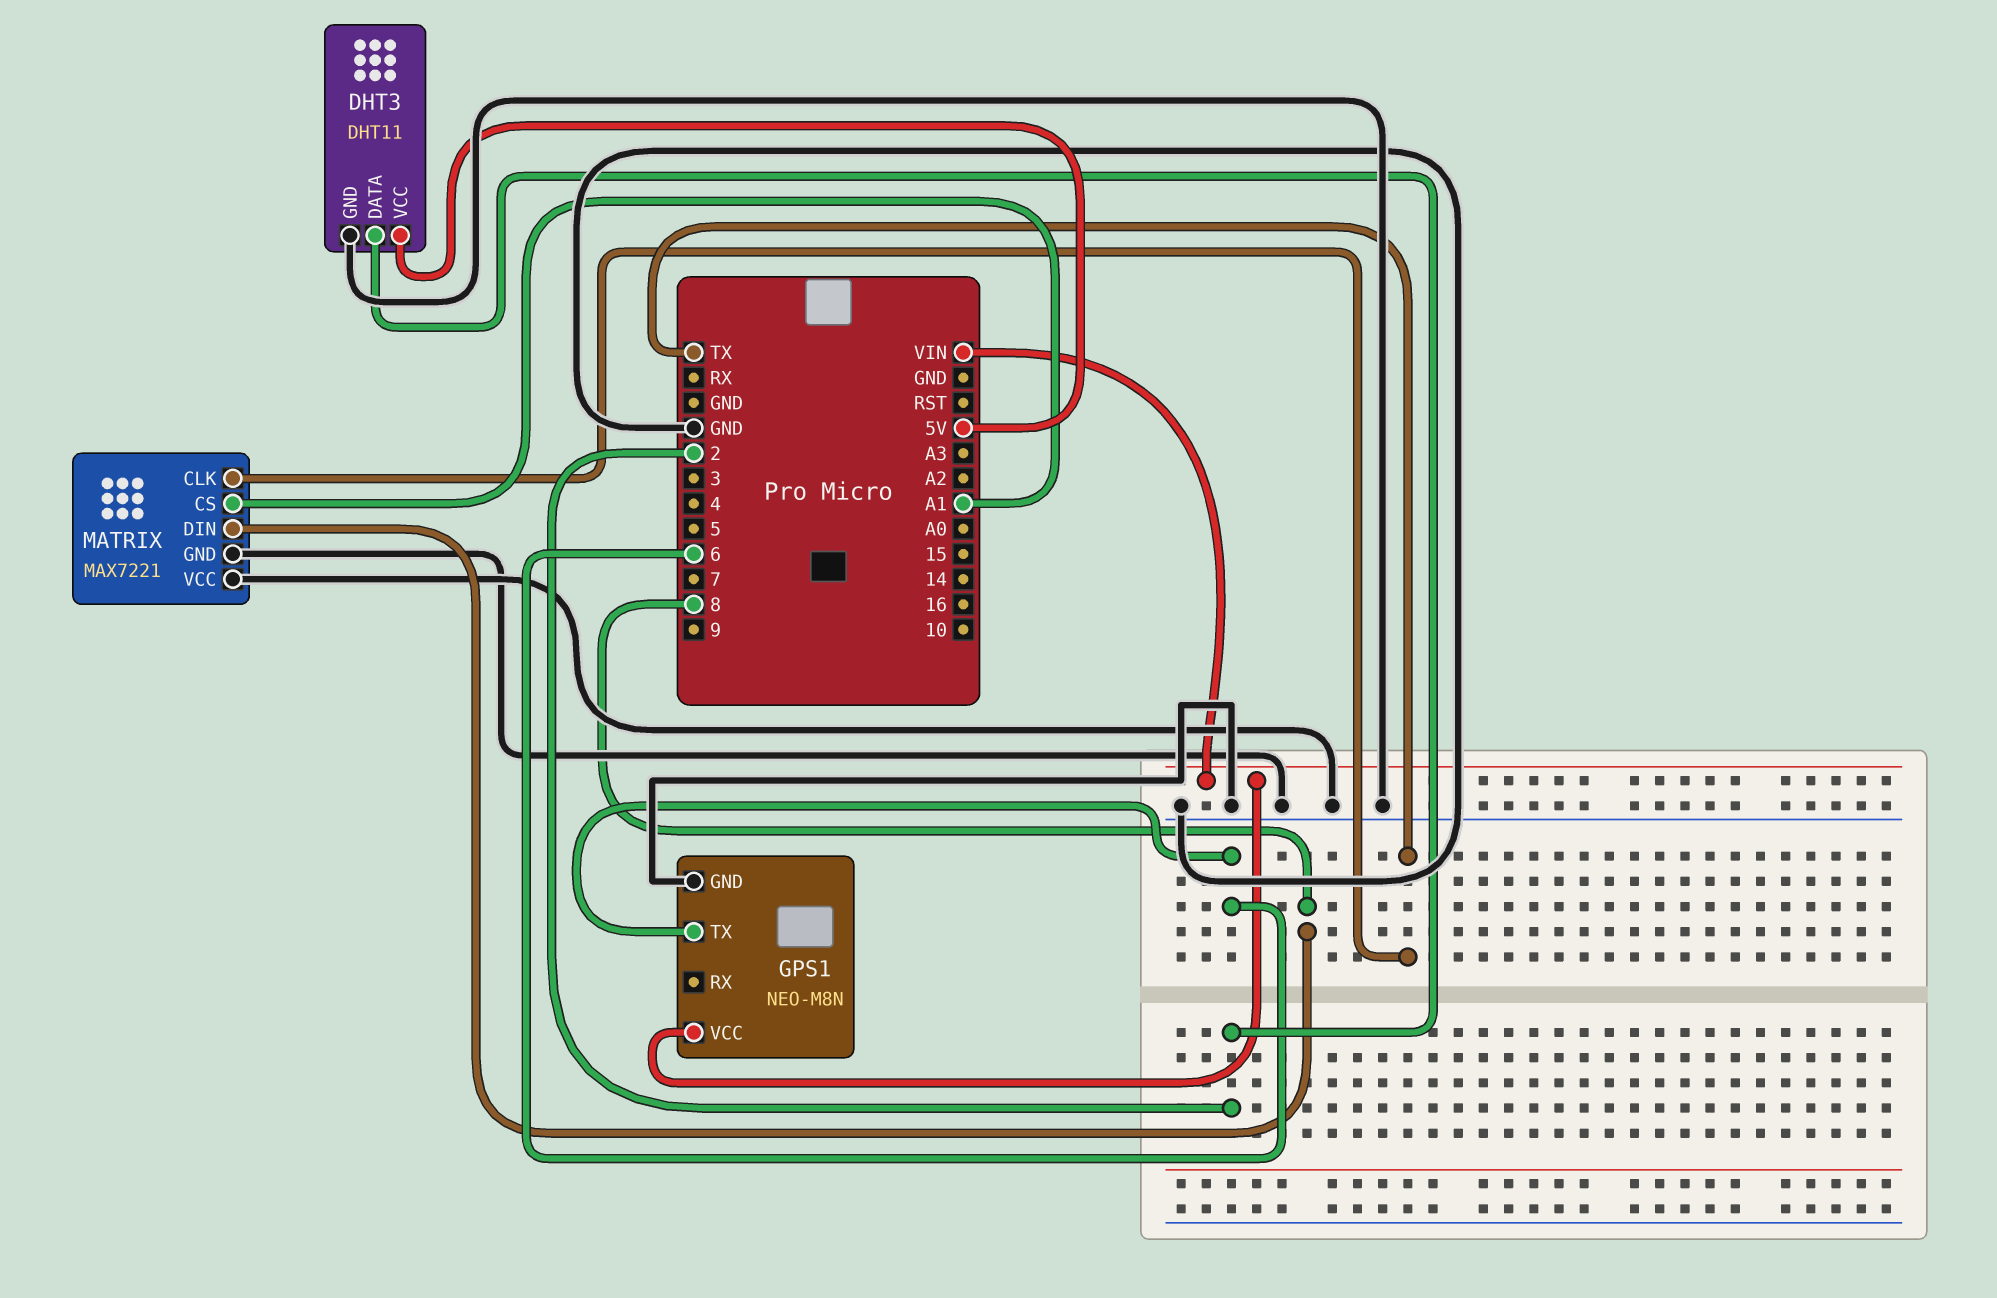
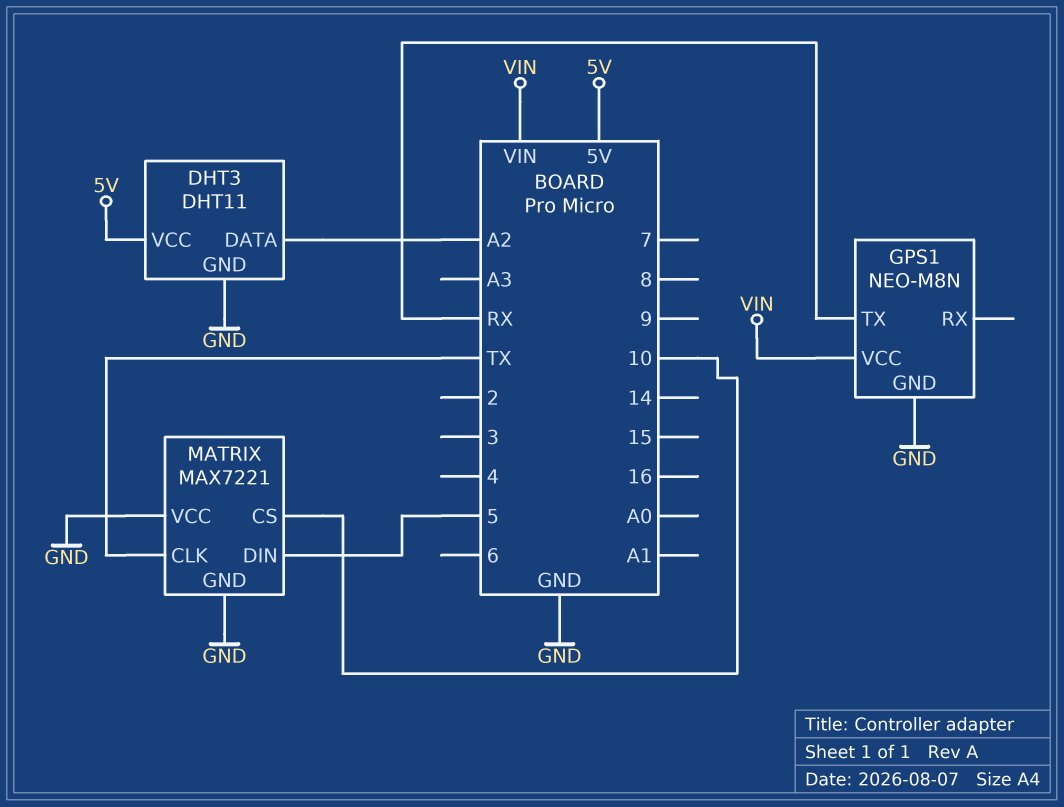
DHT3 pin DATA: 2 -> A2
GPS1 pin TX: 6 -> RX
MATRIX pin CS: A1 -> 10
MATRIX pin DIN: 8 -> 5

